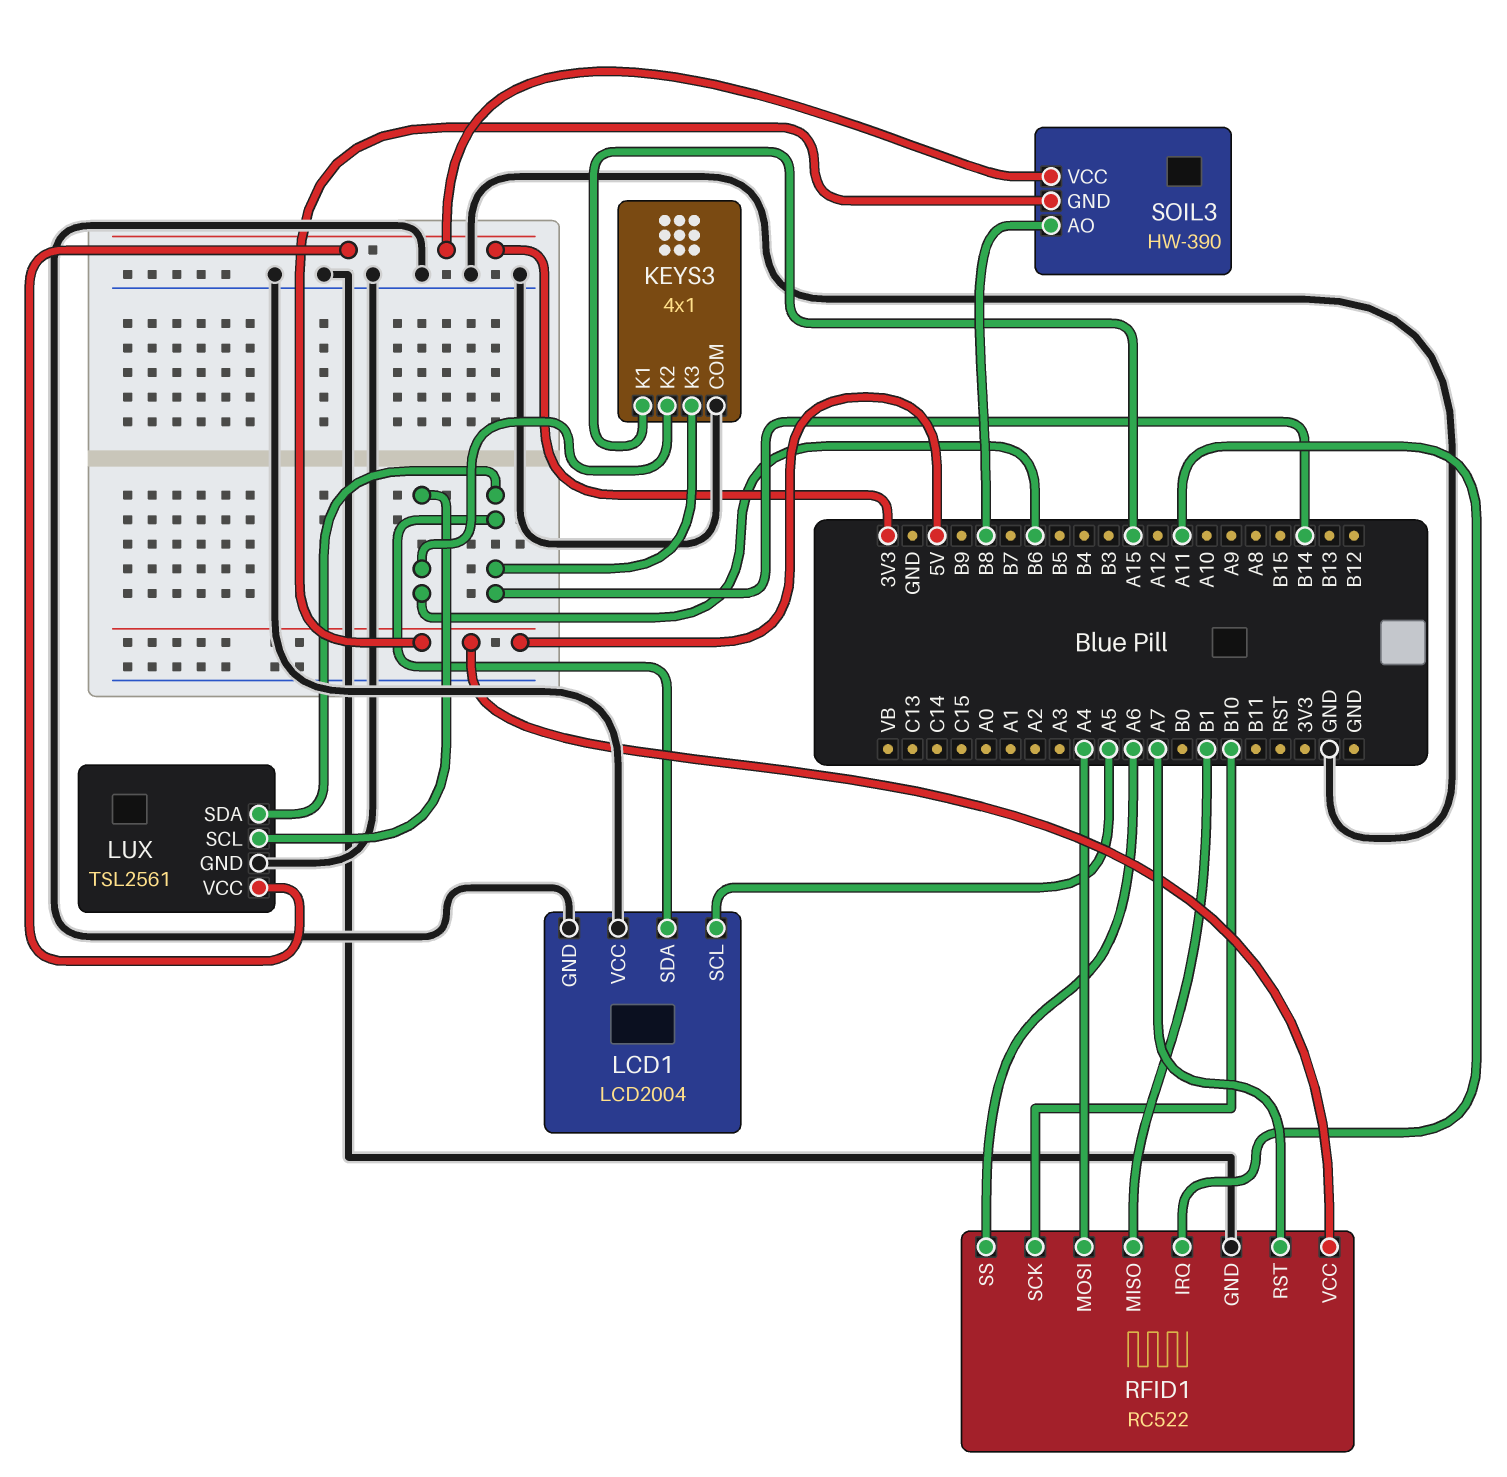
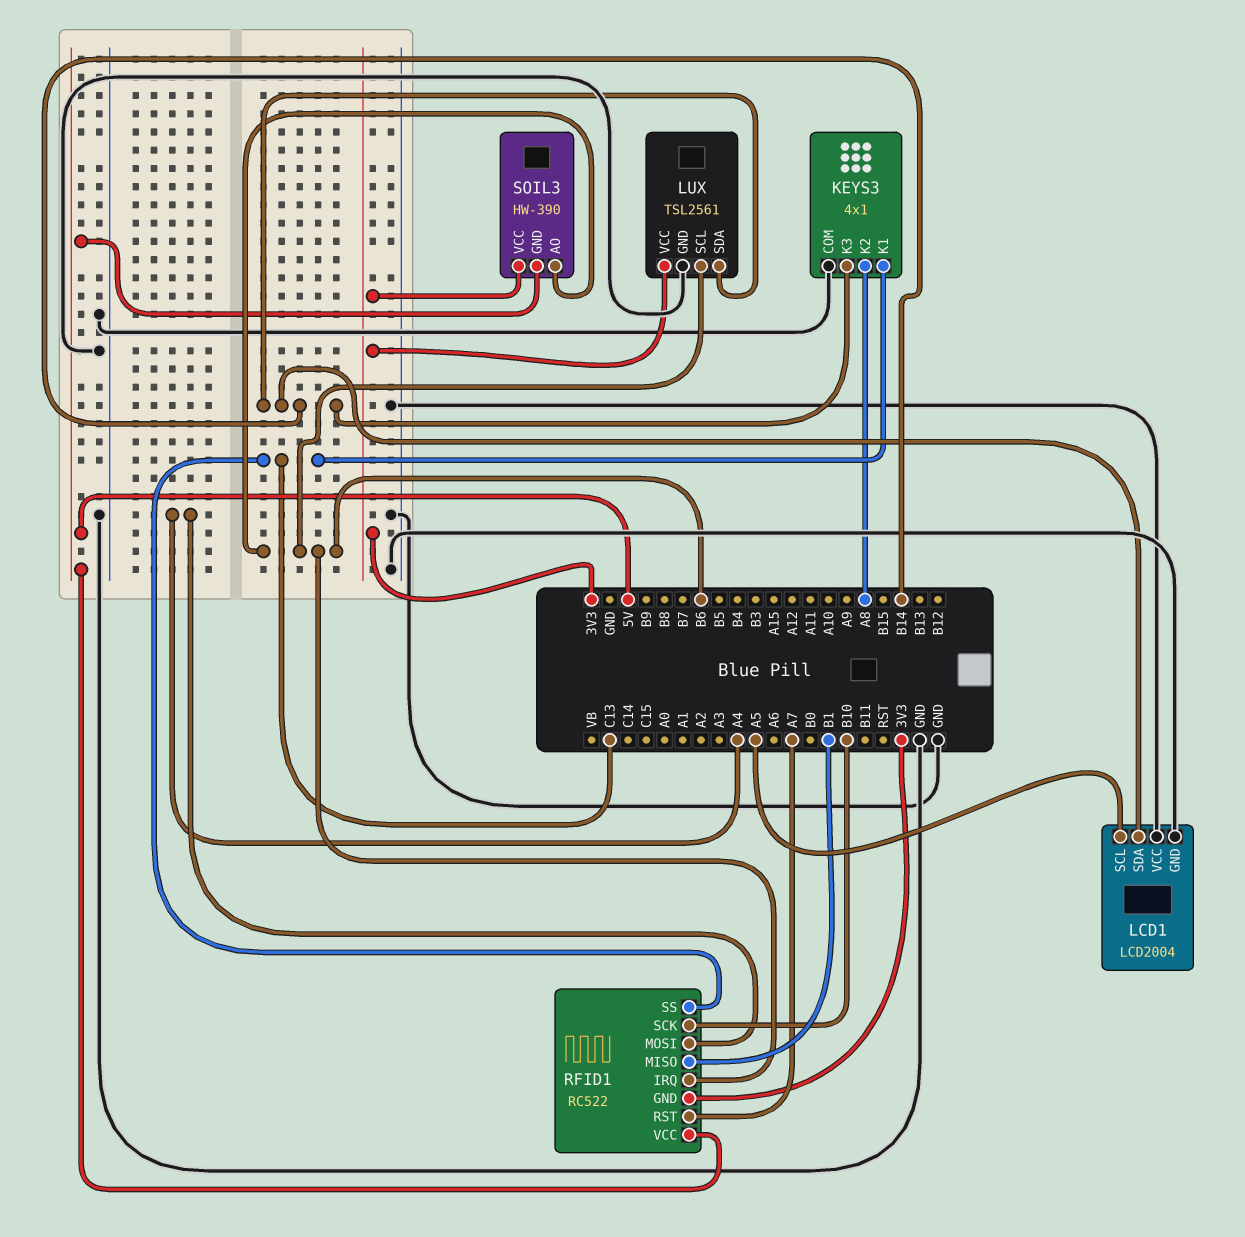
KEYS3 pin K1: A15 -> C13
KEYS3 pin K2: B6 -> A8
RFID1 pin GND: GND -> 3V3
RFID1 pin IRQ: A11 -> B6
RFID1 pin SS: A6 -> C13
SOIL3 pin AO: B8 -> B6

